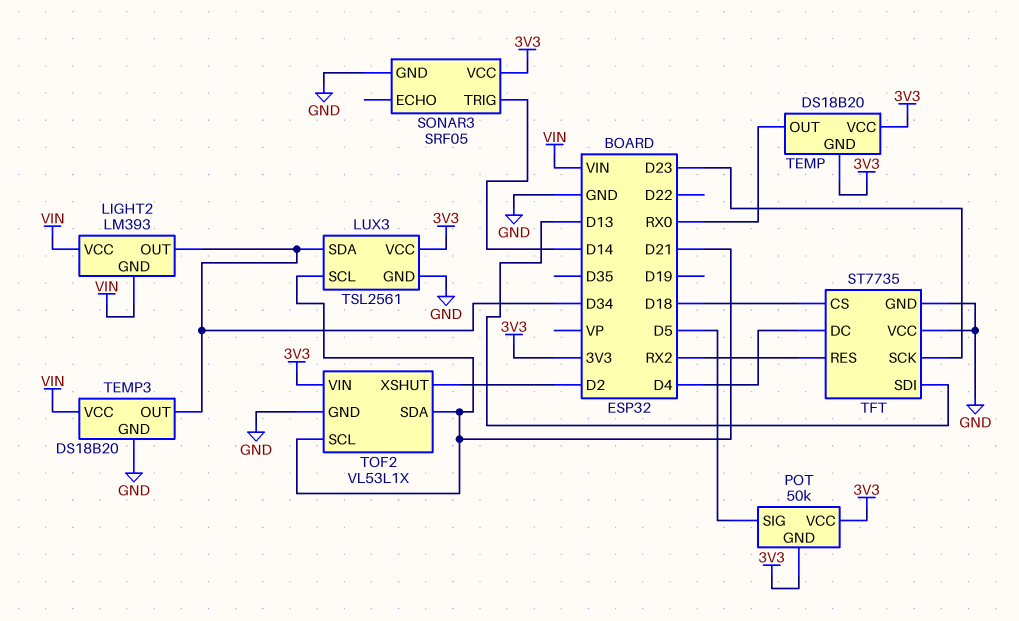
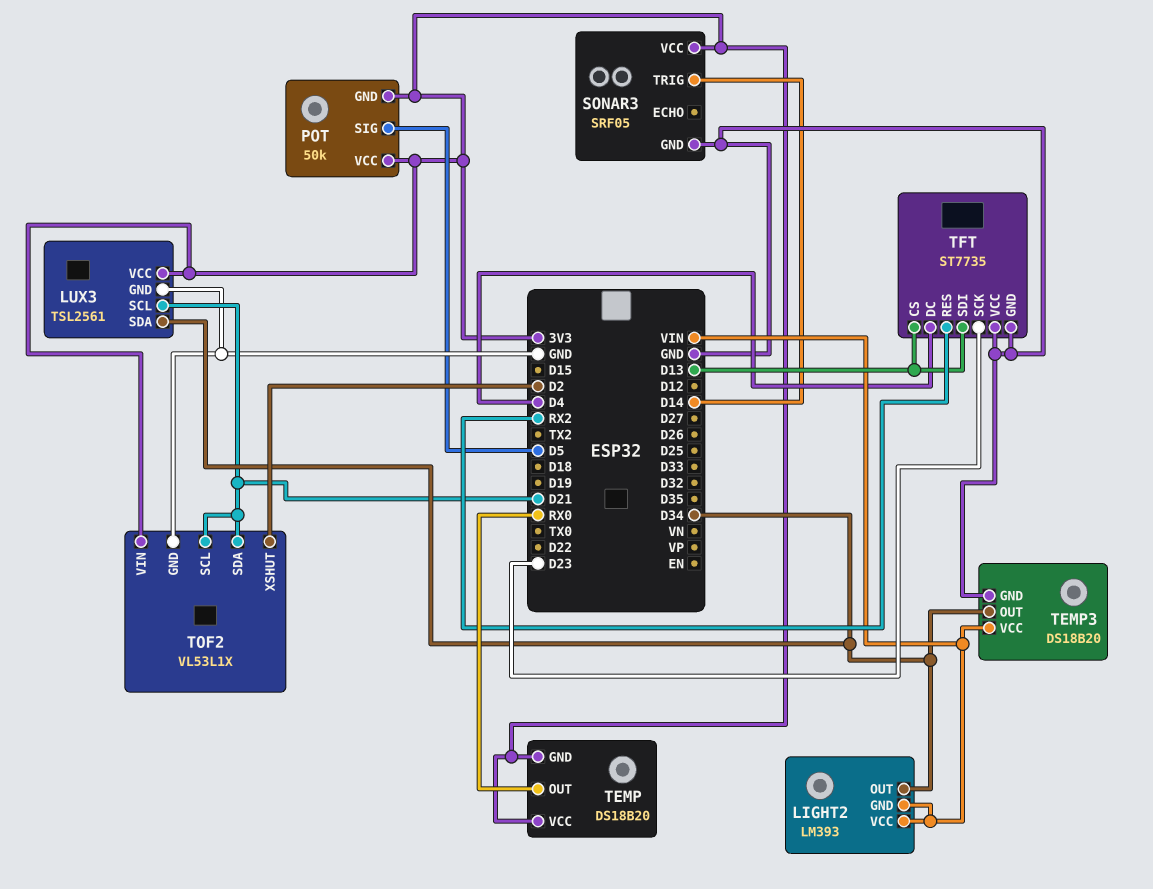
TFT pin CS: D18 -> D13

